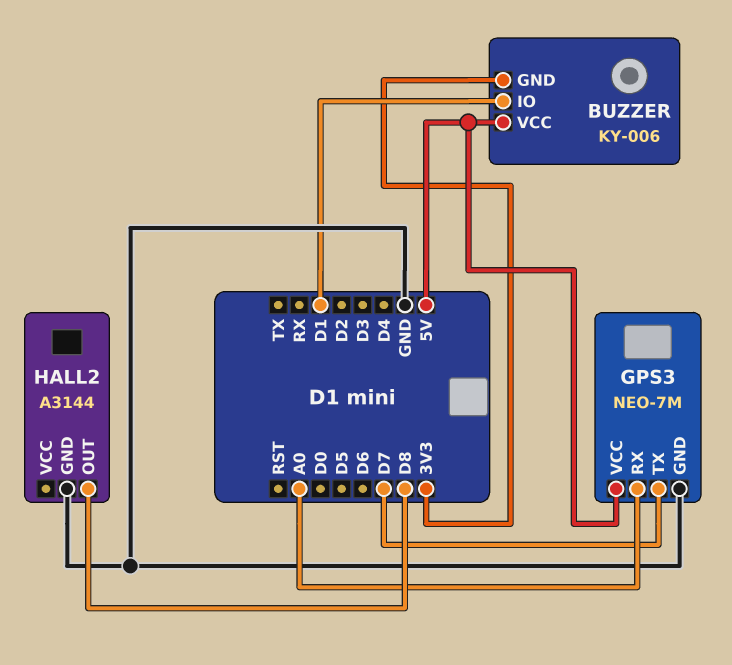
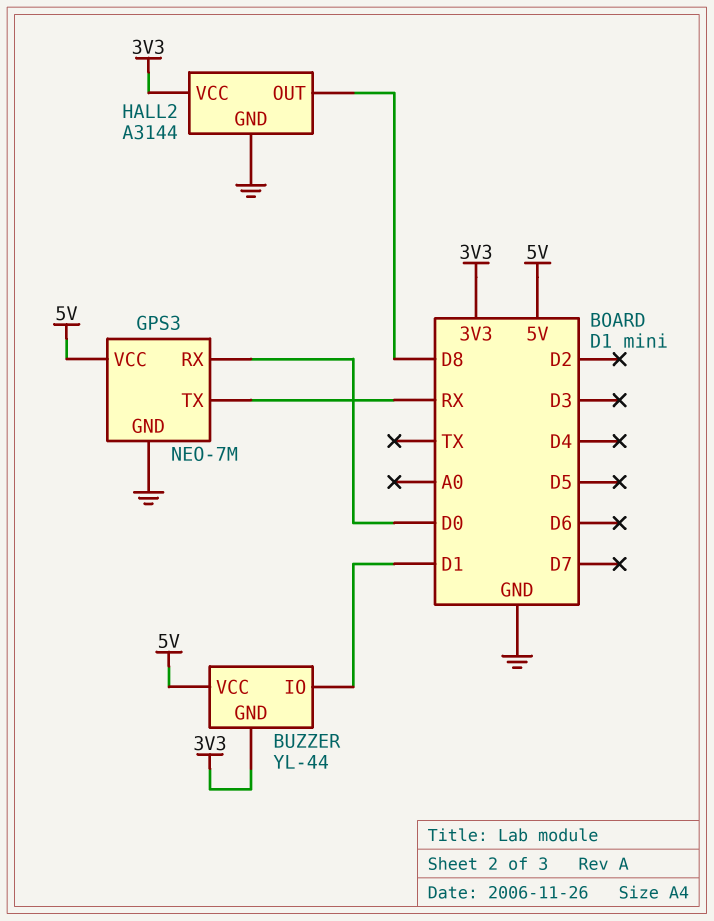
BUZZER: KY-006 -> YL-44
GPS3 pin RX: A0 -> D0
GPS3 pin TX: D7 -> RX
HALL2 pin VCC: none -> 3V3

